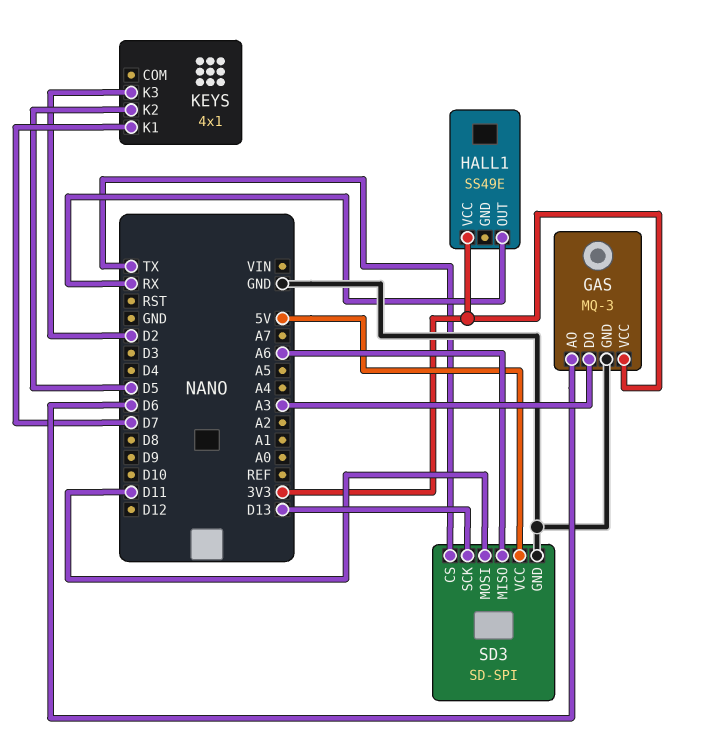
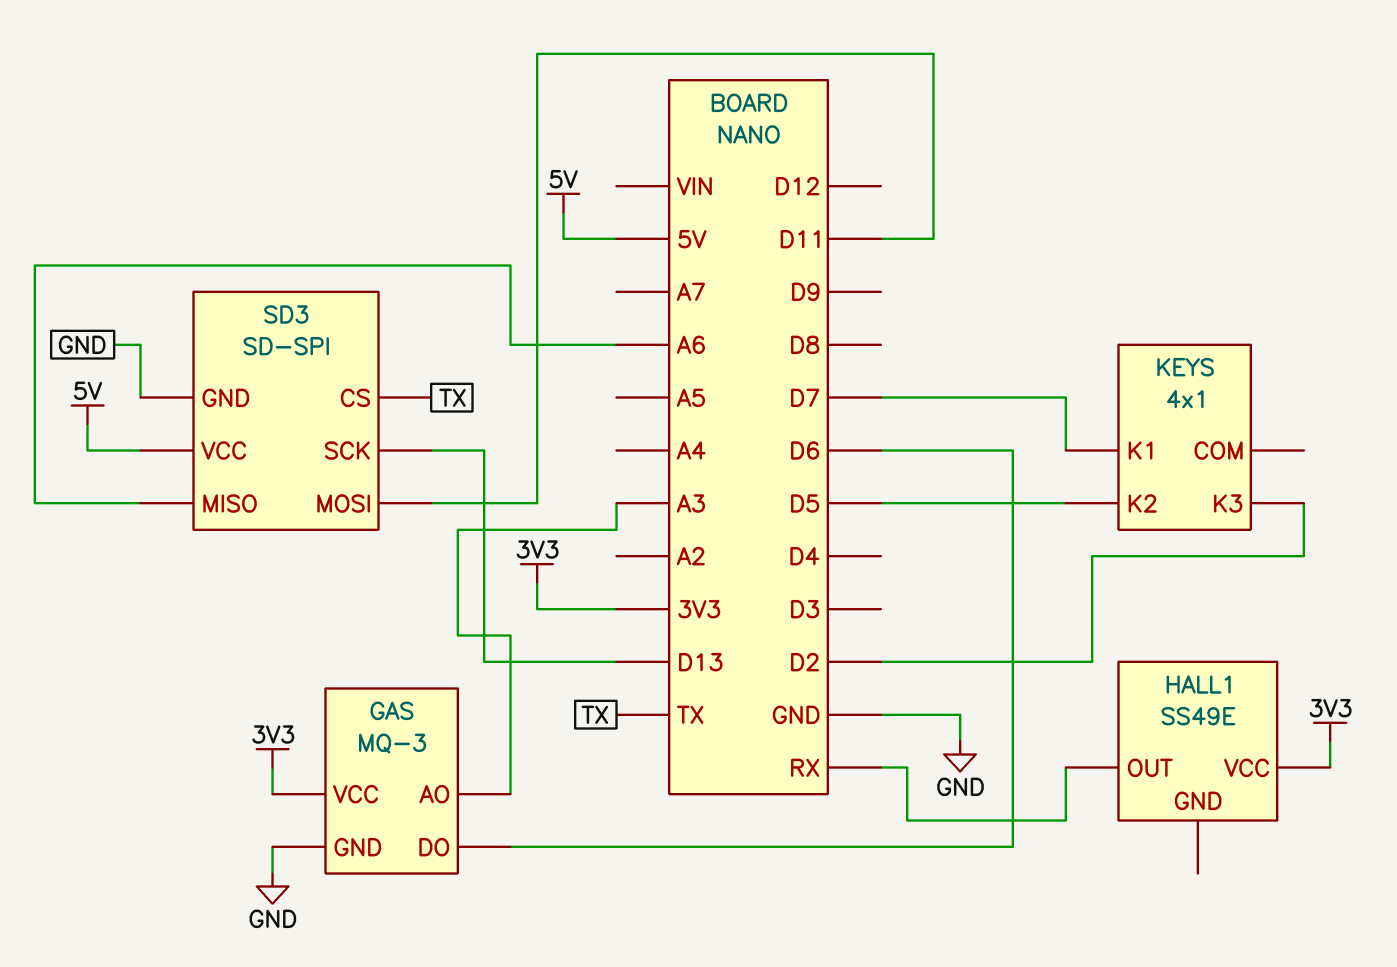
GAS pin AO: D6 -> A3
GAS pin DO: A3 -> D6

